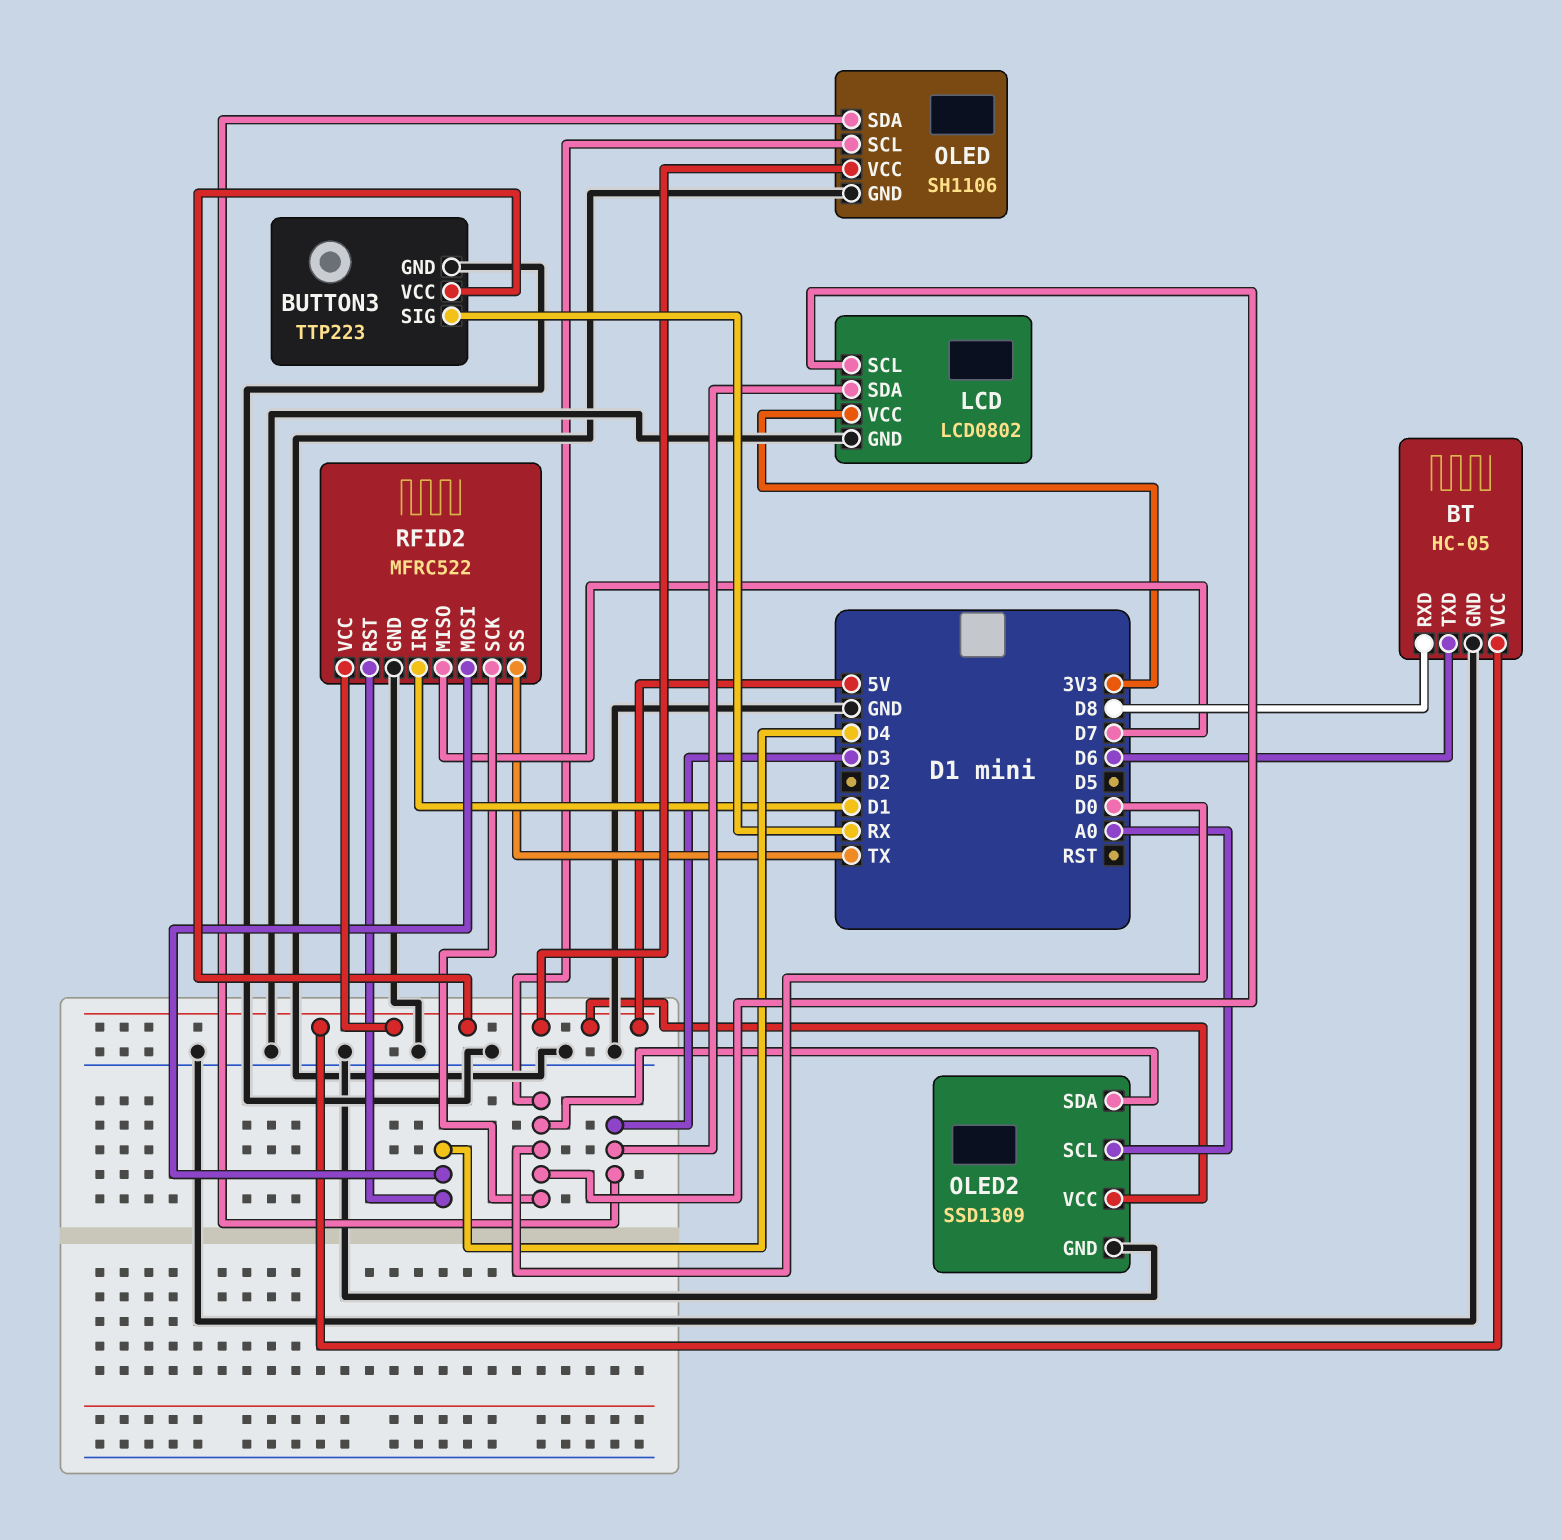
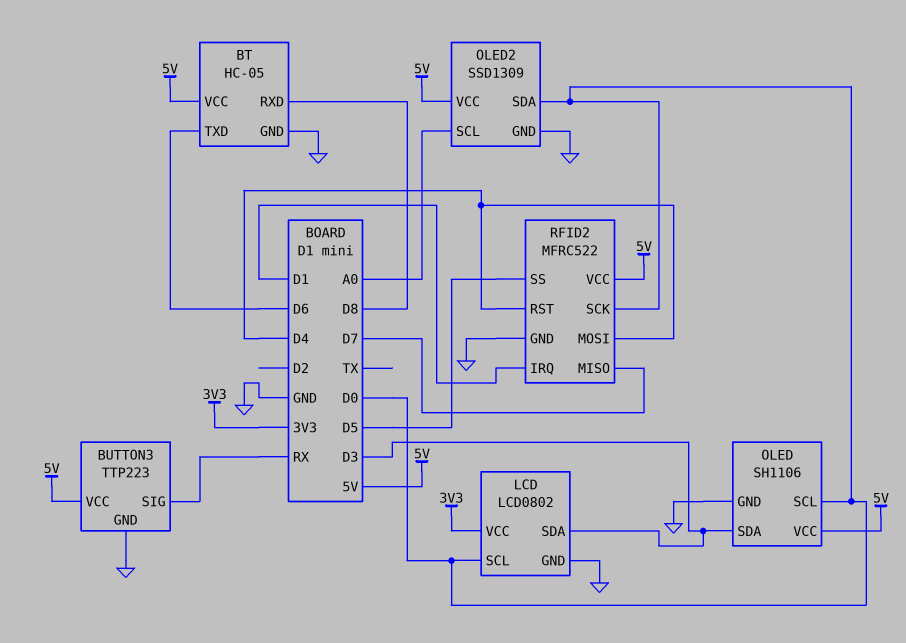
RFID2 pin SS: TX -> D5

